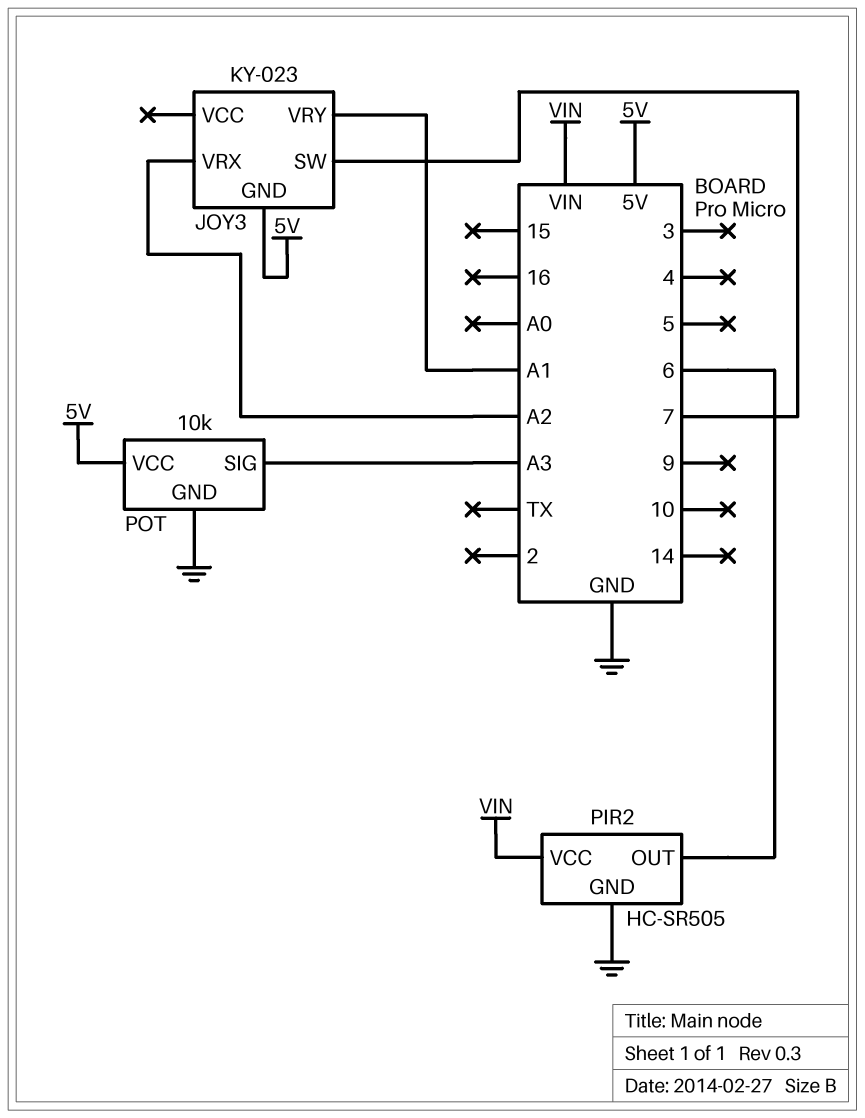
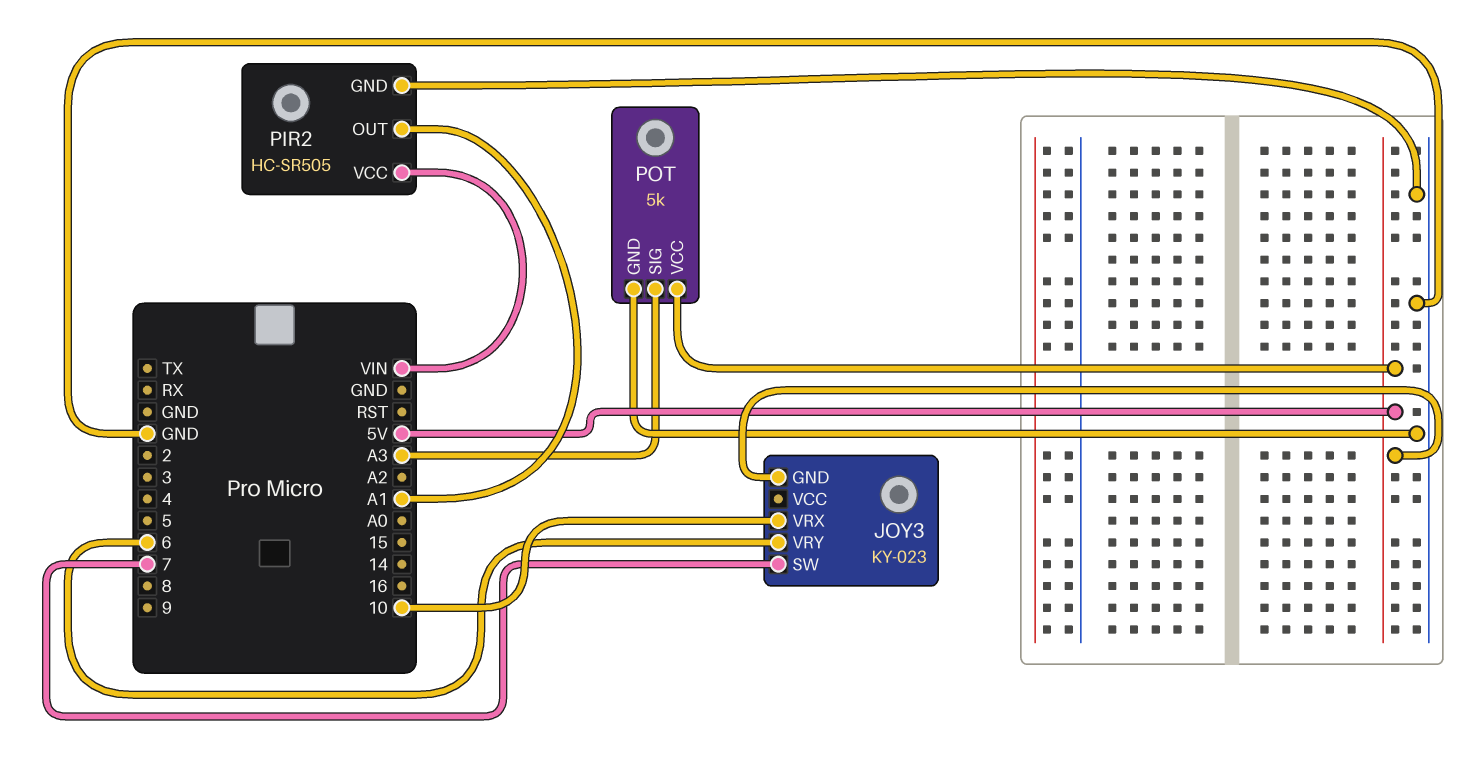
JOY3 pin VRX: A2 -> 10
JOY3 pin VRY: A1 -> 6
PIR2 pin OUT: 6 -> A1
POT: 10k -> 5k

